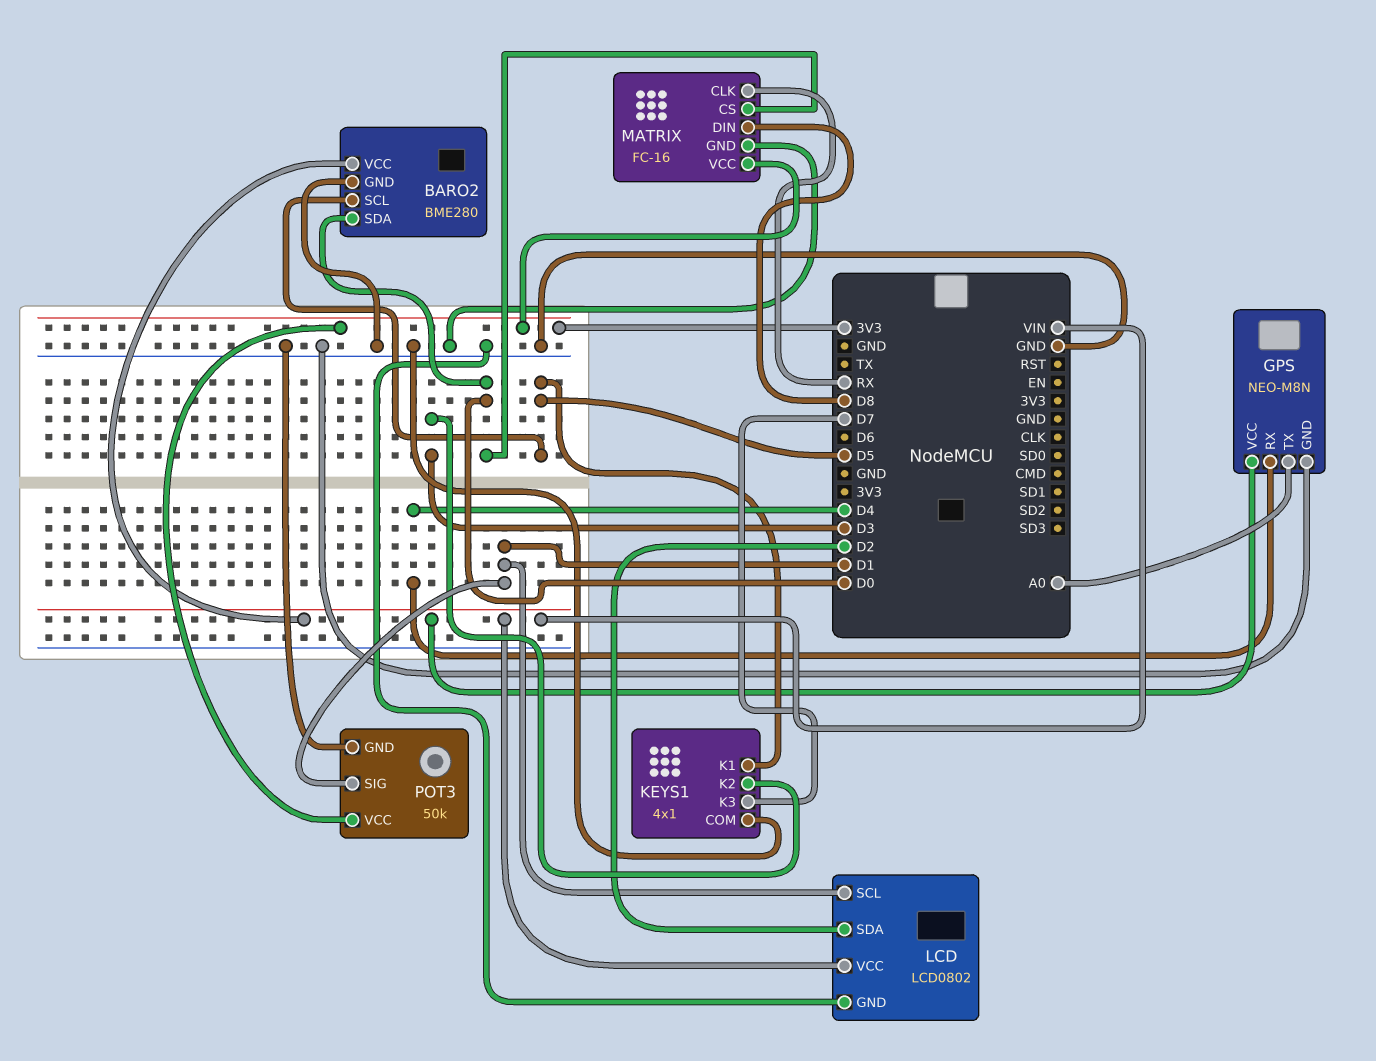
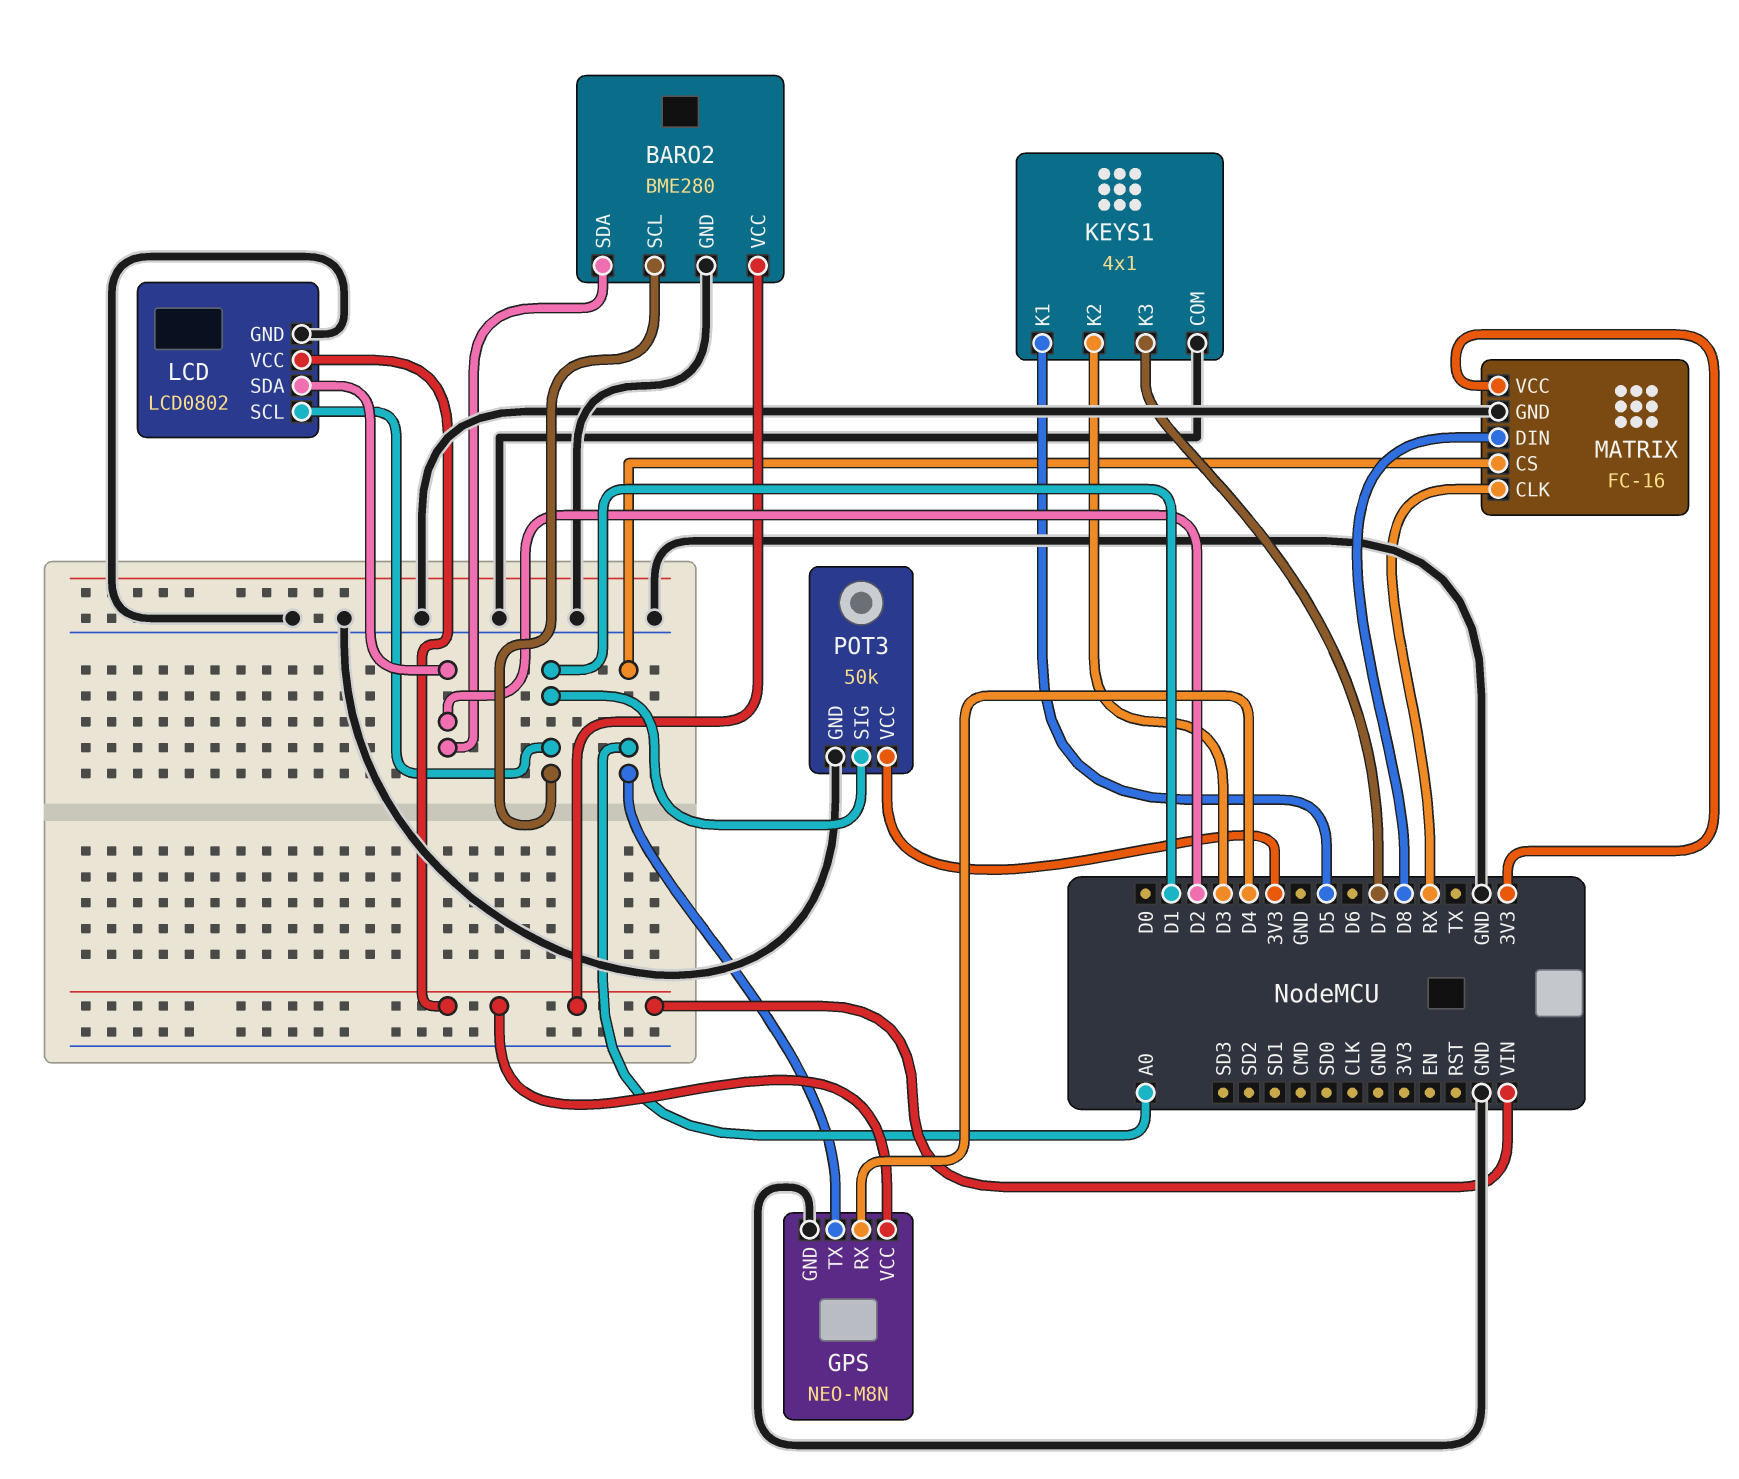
BARO2 pin SCL: D5 -> D1
BARO2 pin SDA: D0 -> D2
MATRIX pin CS: D0 -> A0

